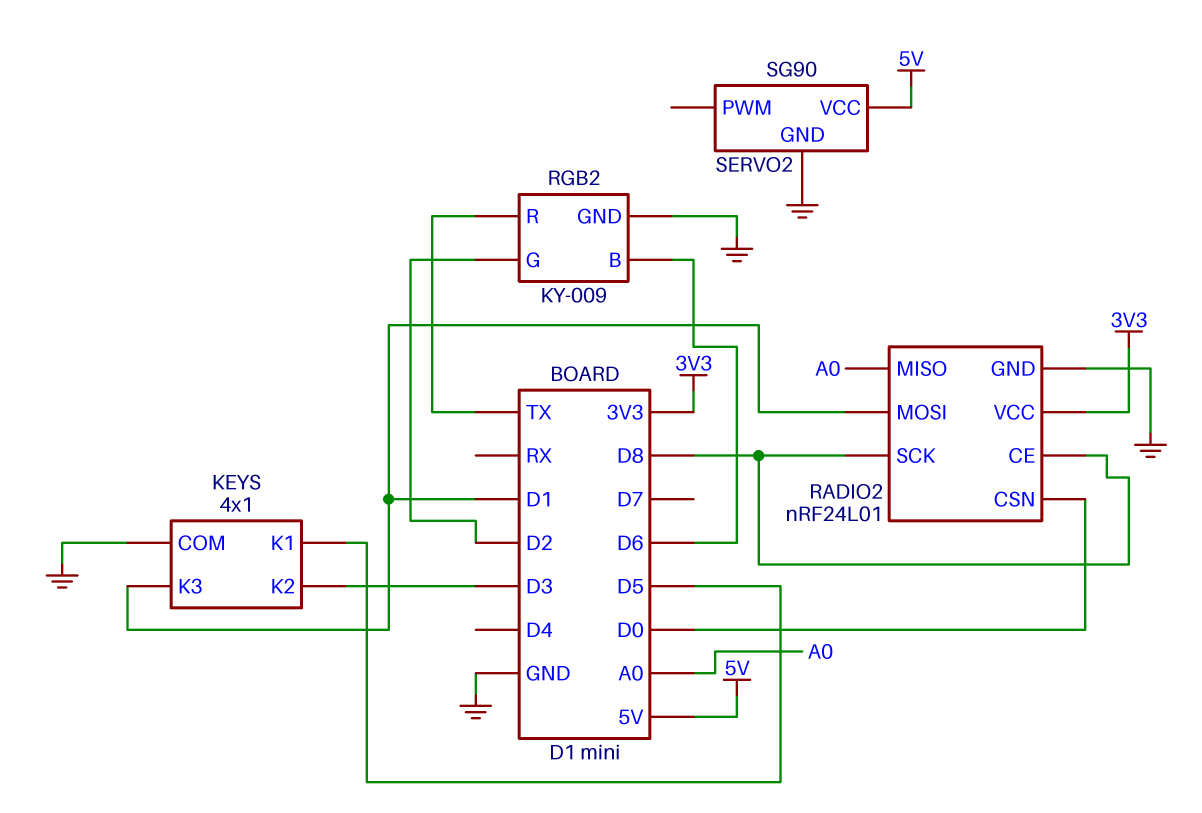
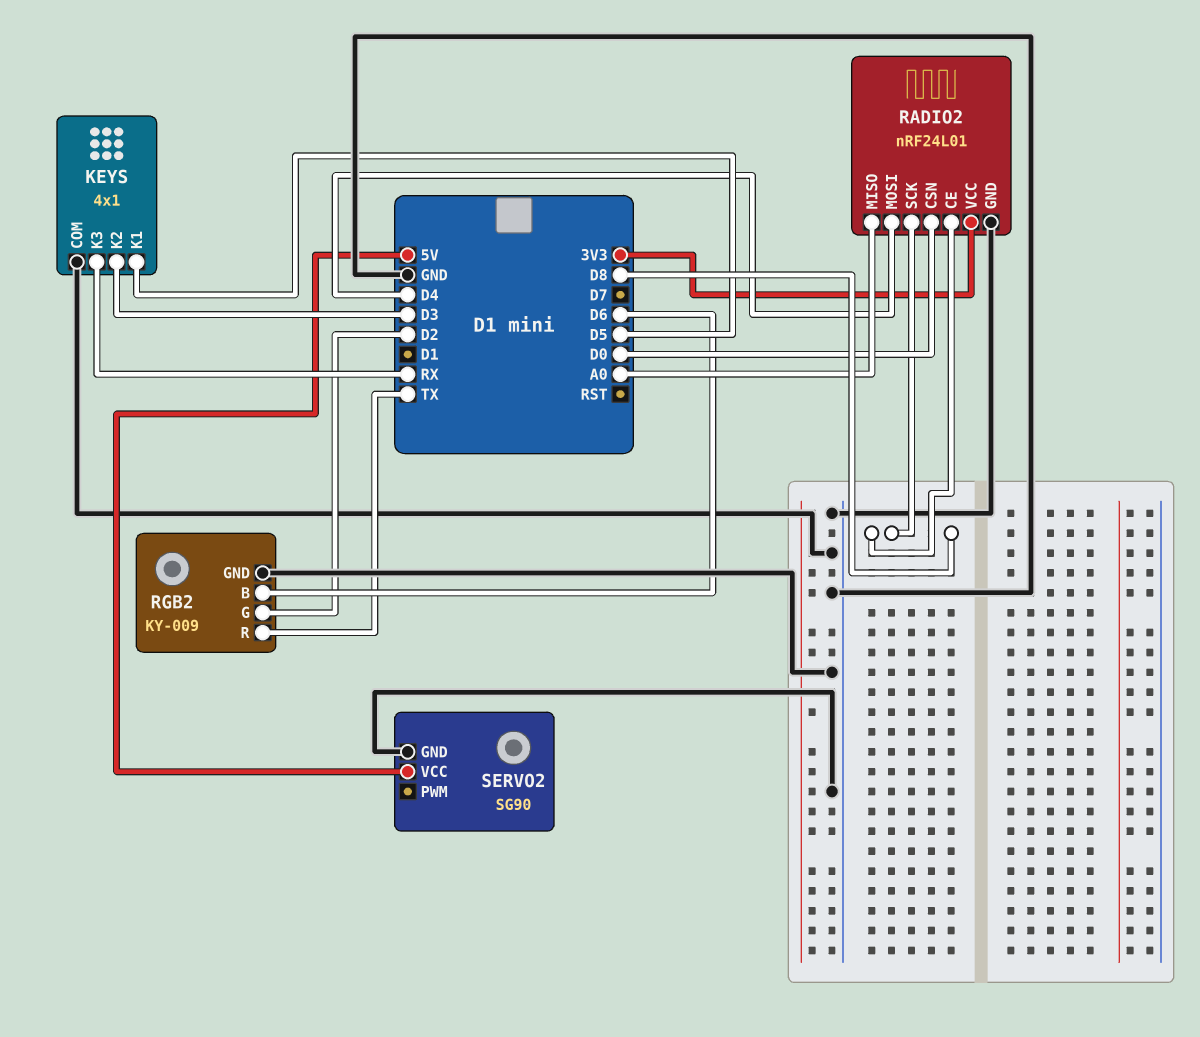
KEYS pin K3: D1 -> RX
RADIO2 pin MOSI: D1 -> D4

